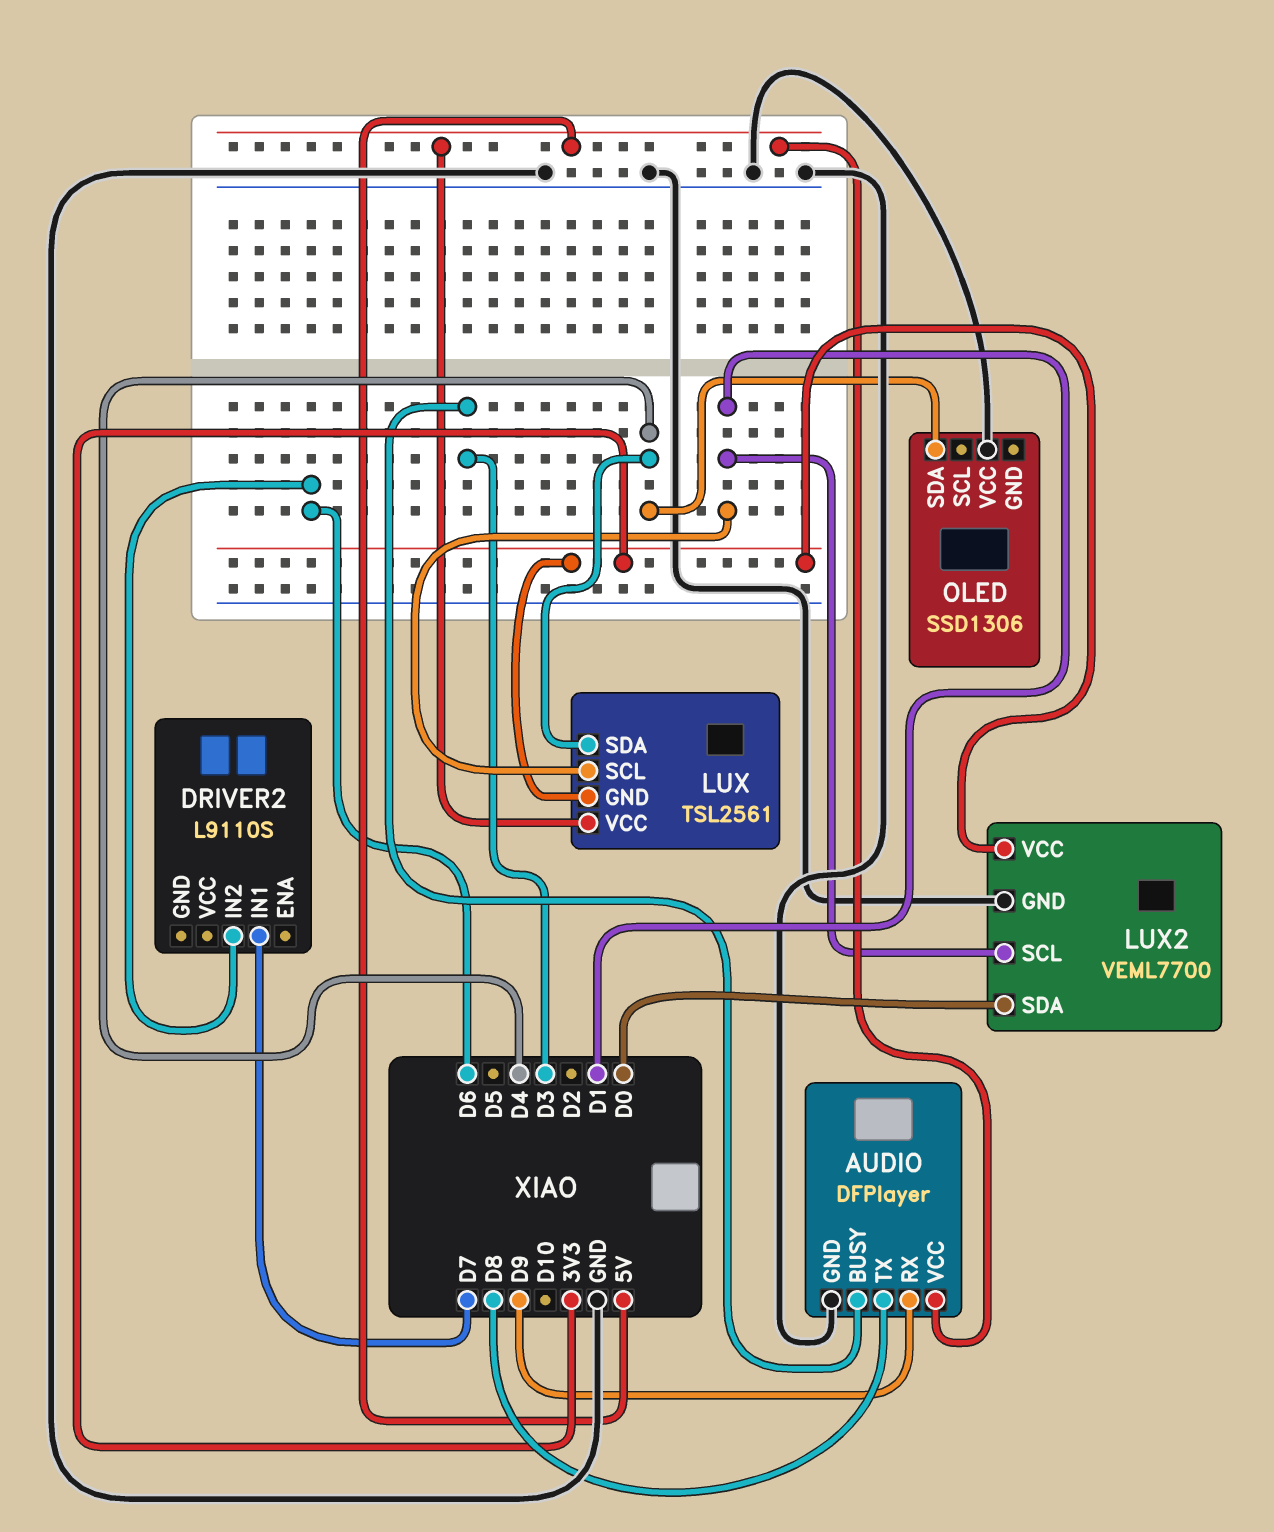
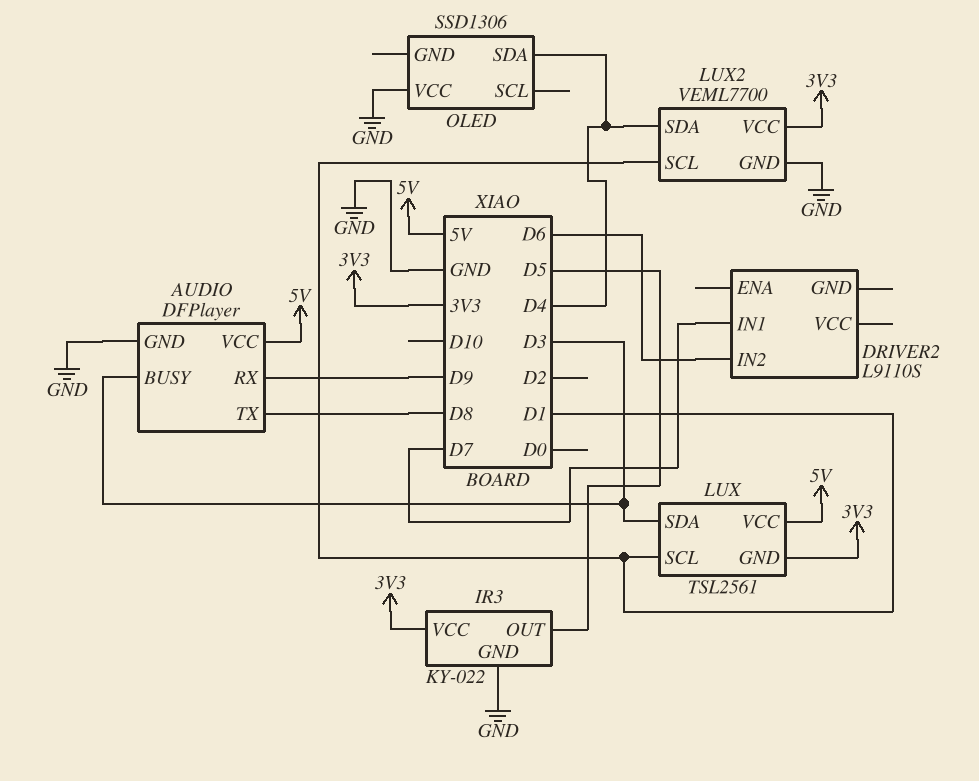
IR3: none -> KY-022
IR3 pin GND: none -> GND
IR3 pin OUT: none -> D5
IR3 pin VCC: none -> 3V3
LUX pin SDA: D4 -> D3
LUX2 pin SDA: D0 -> D4

